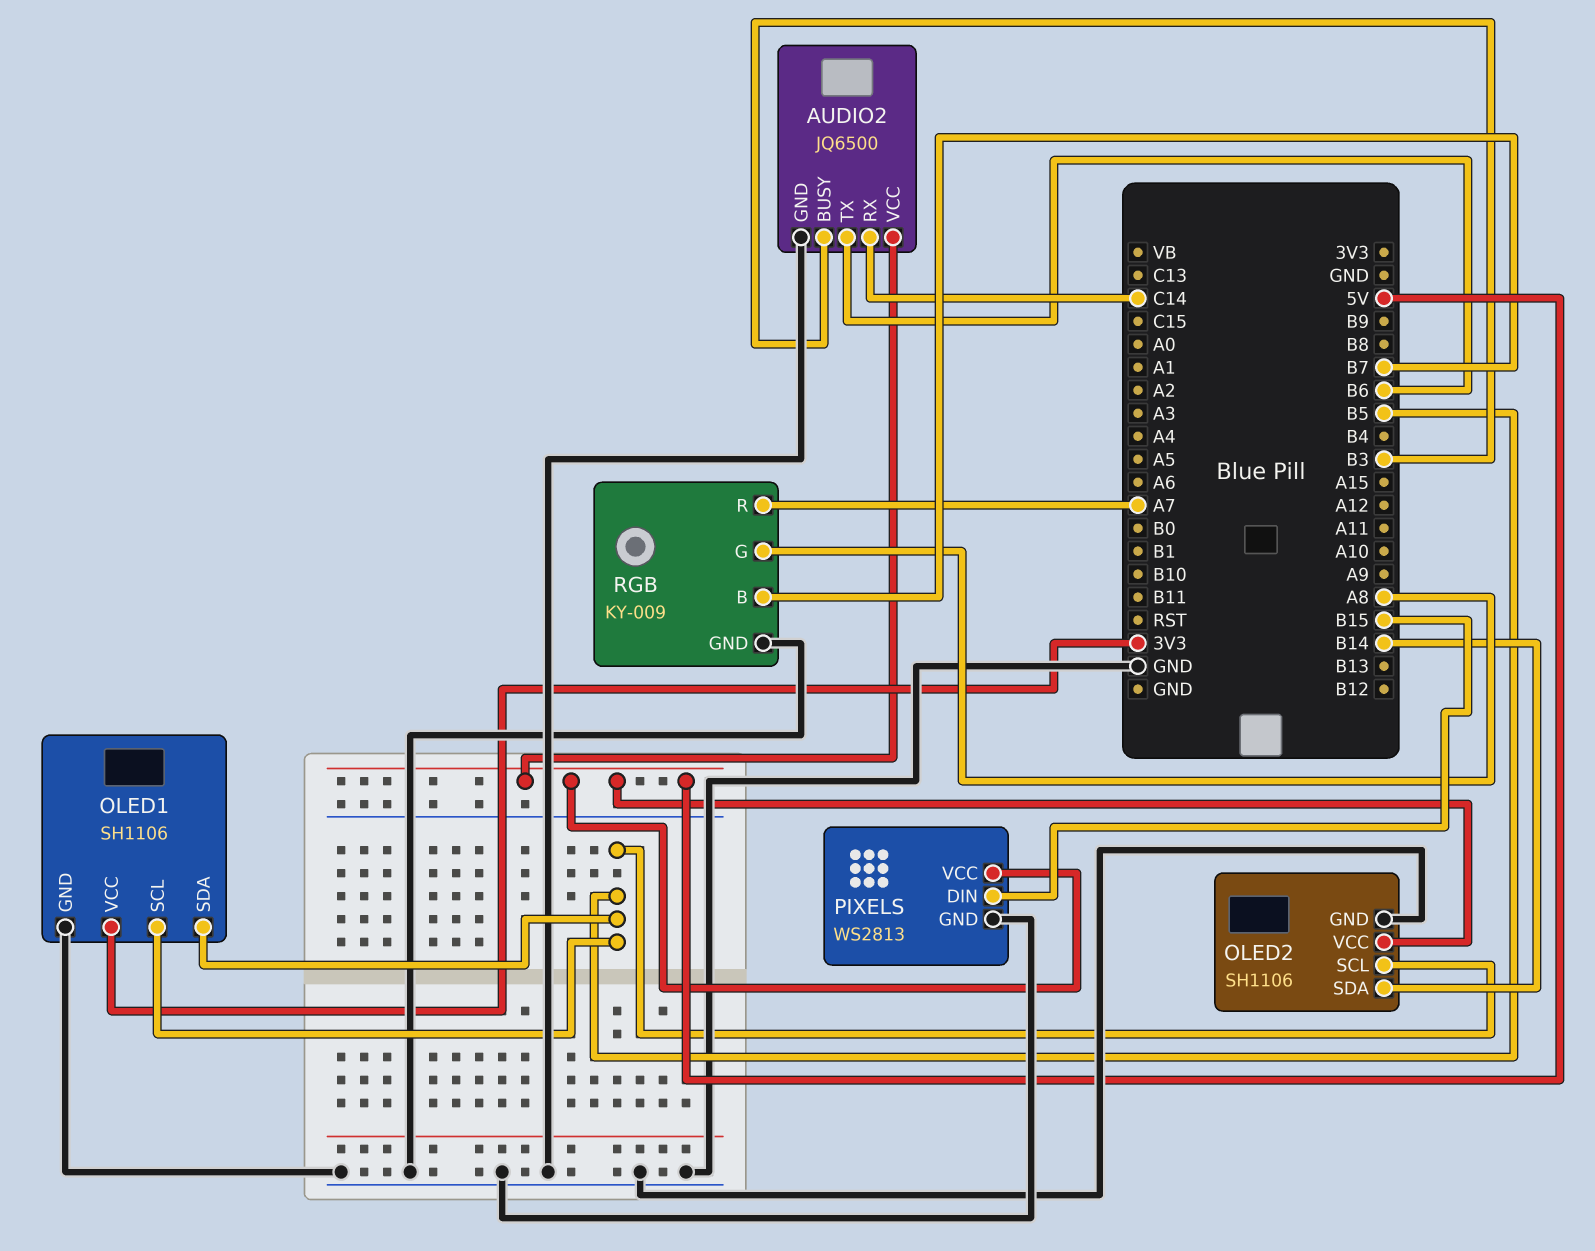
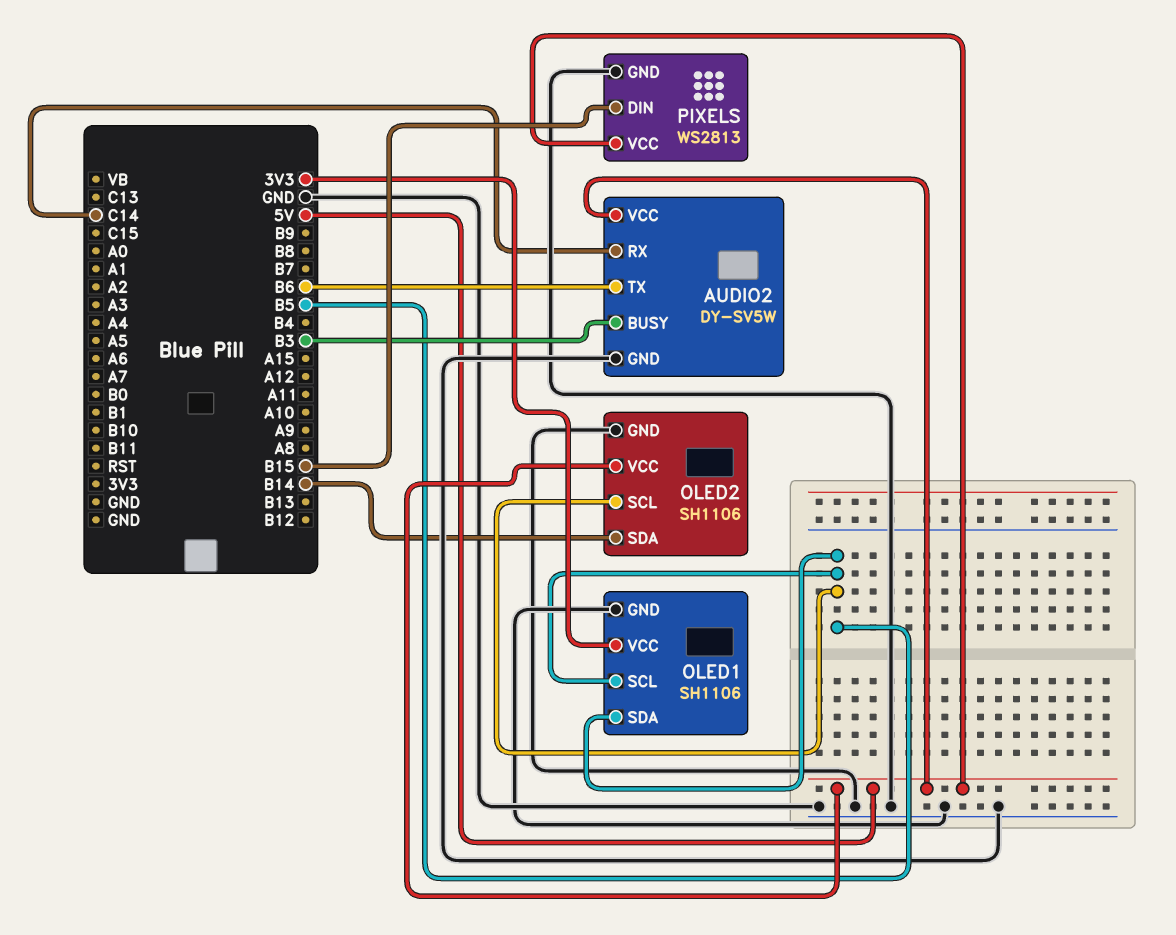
AUDIO2: JQ6500 -> DY-SV5W
RGB: KY-009 -> none
RGB pin B: B7 -> none
RGB pin G: A8 -> none
RGB pin GND: GND -> none
RGB pin R: A7 -> none

